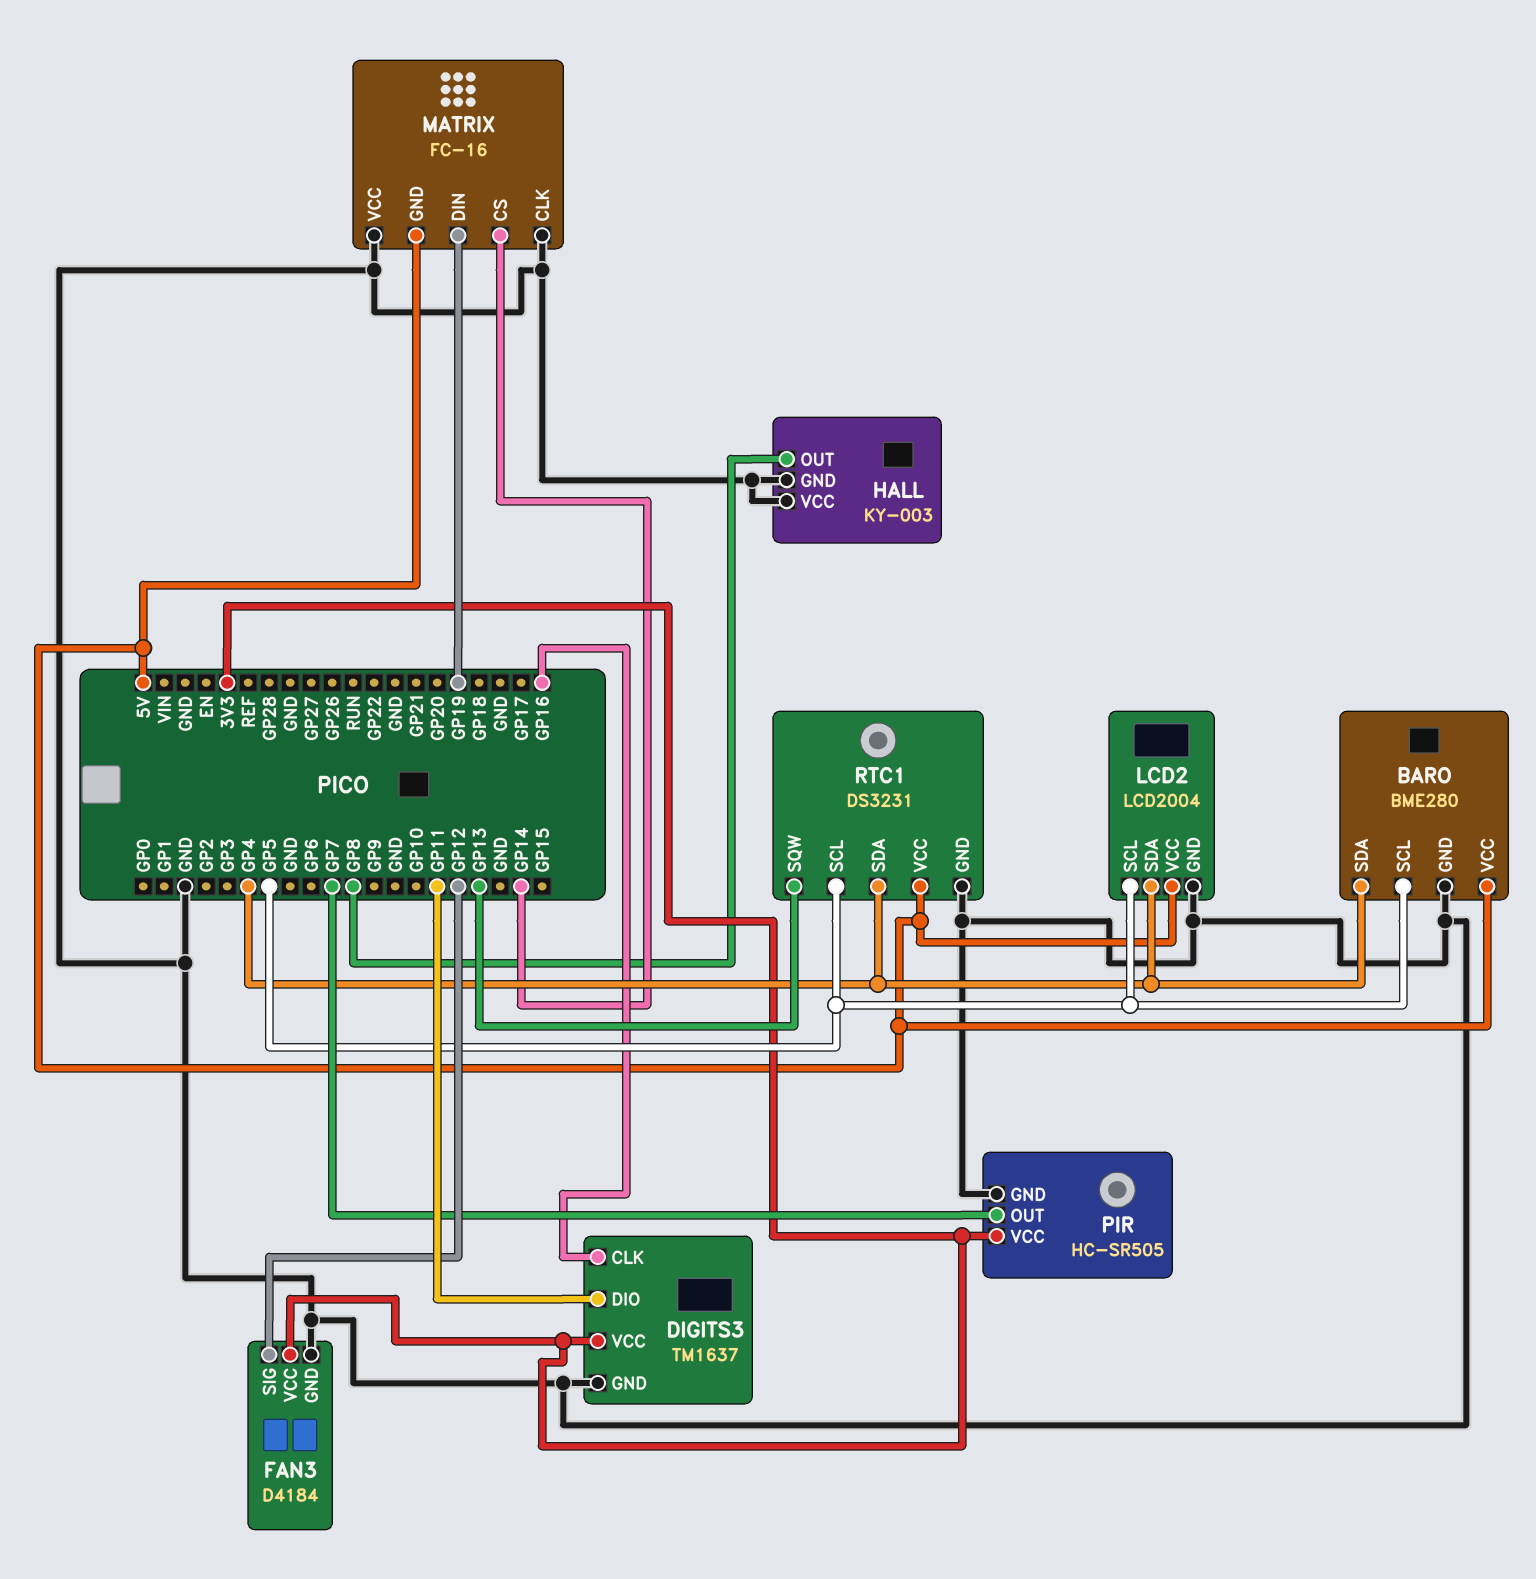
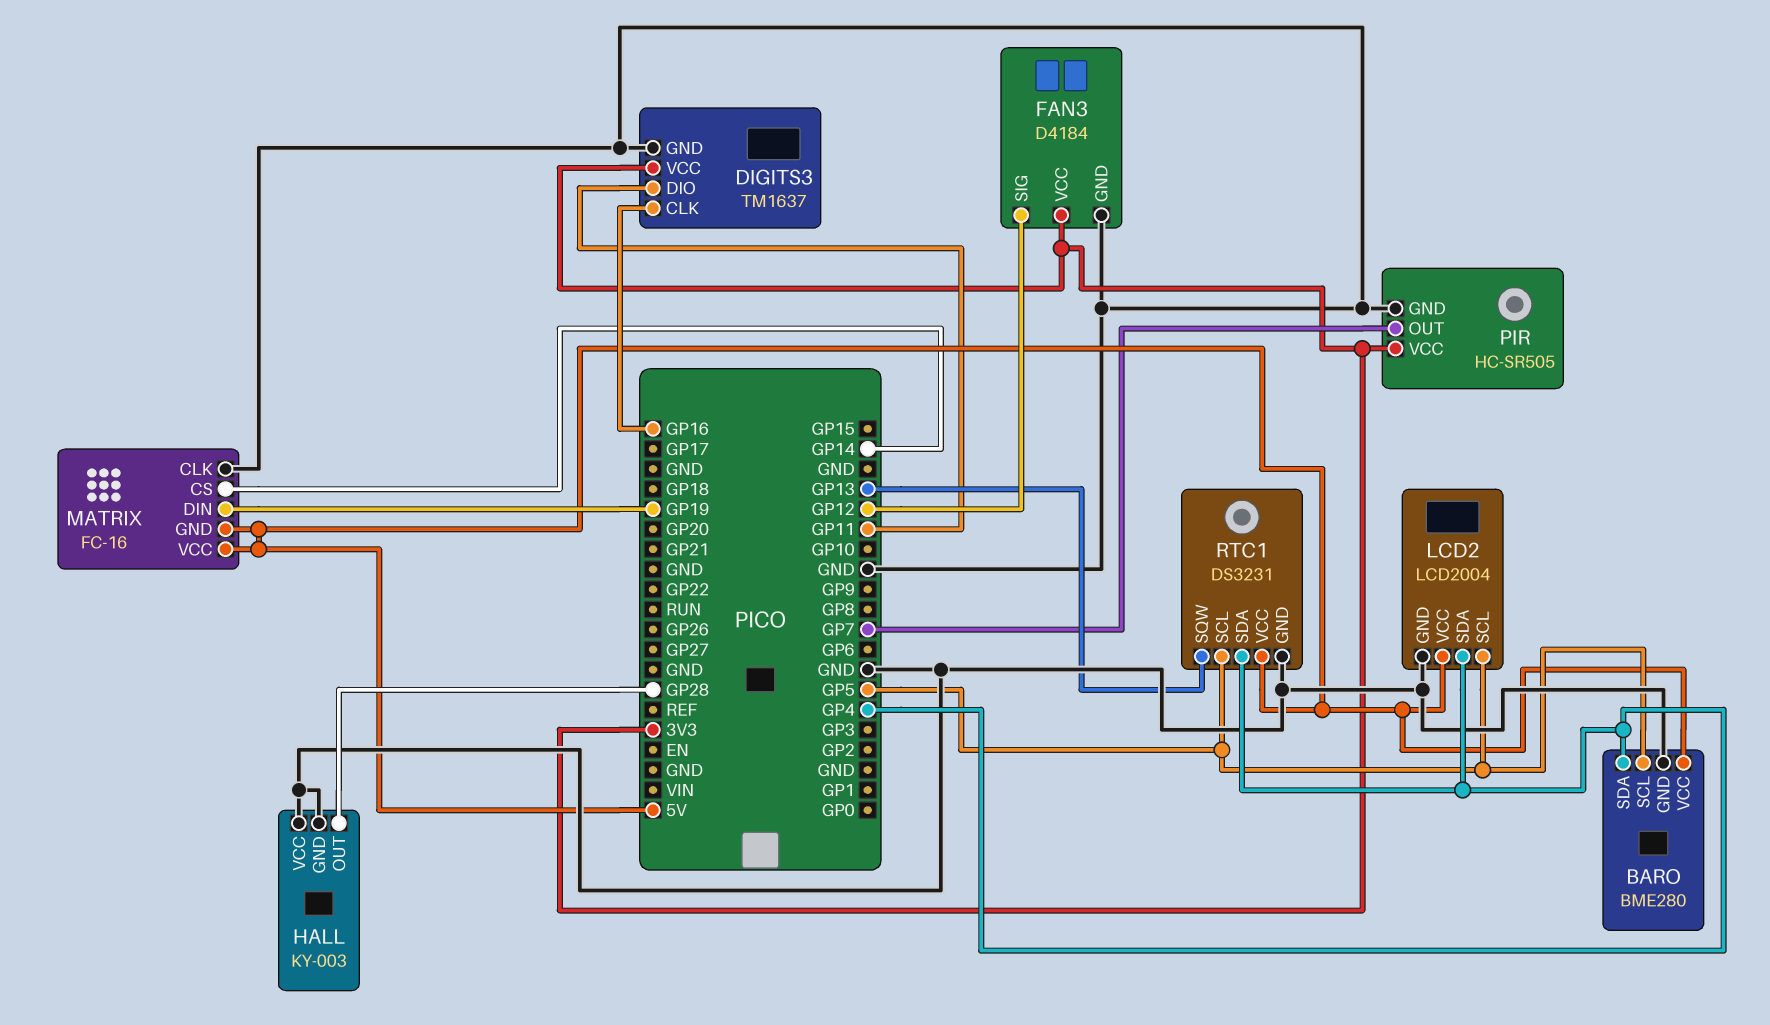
HALL pin OUT: GP8 -> GP28
MATRIX pin VCC: GND -> 5V

